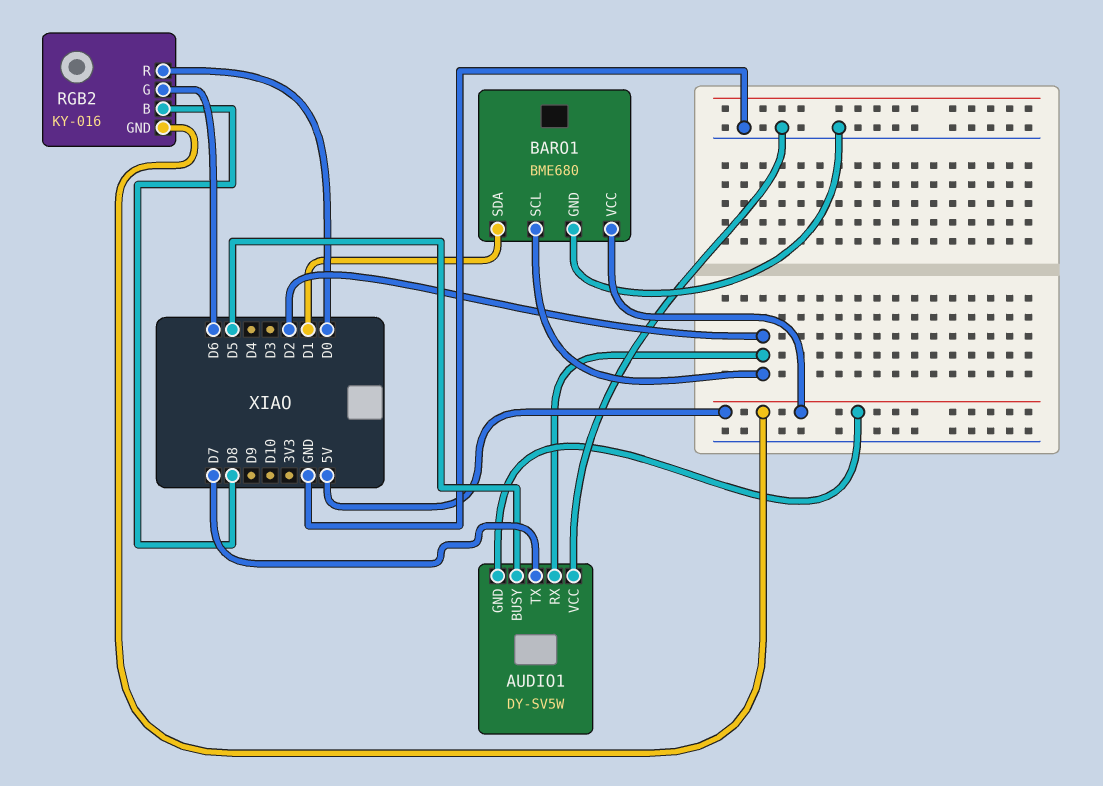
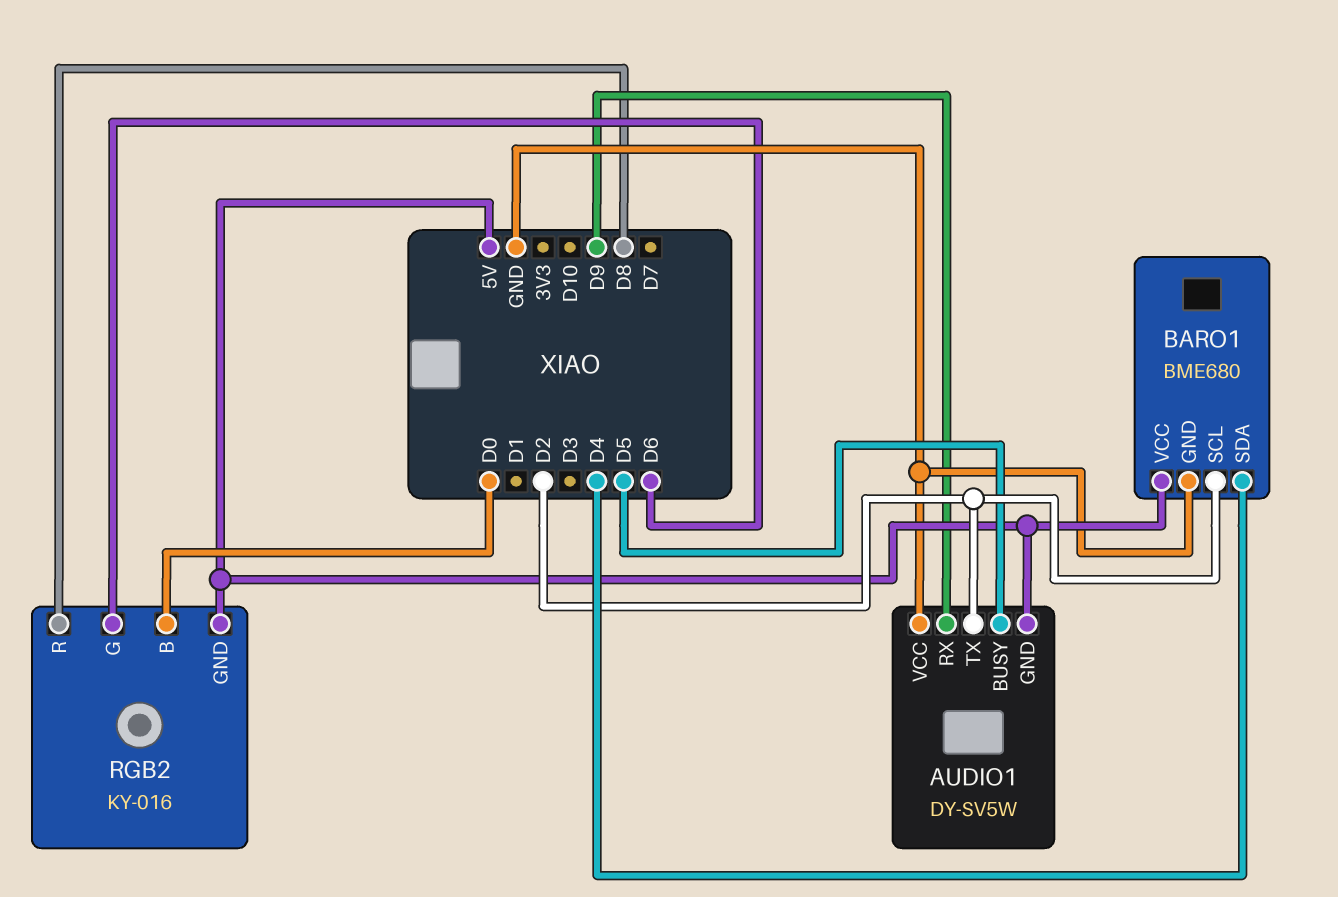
AUDIO1 pin RX: D2 -> D9
AUDIO1 pin TX: D7 -> D2
BARO1 pin SDA: D1 -> D4
RGB2 pin B: D8 -> D0
RGB2 pin R: D0 -> D8

